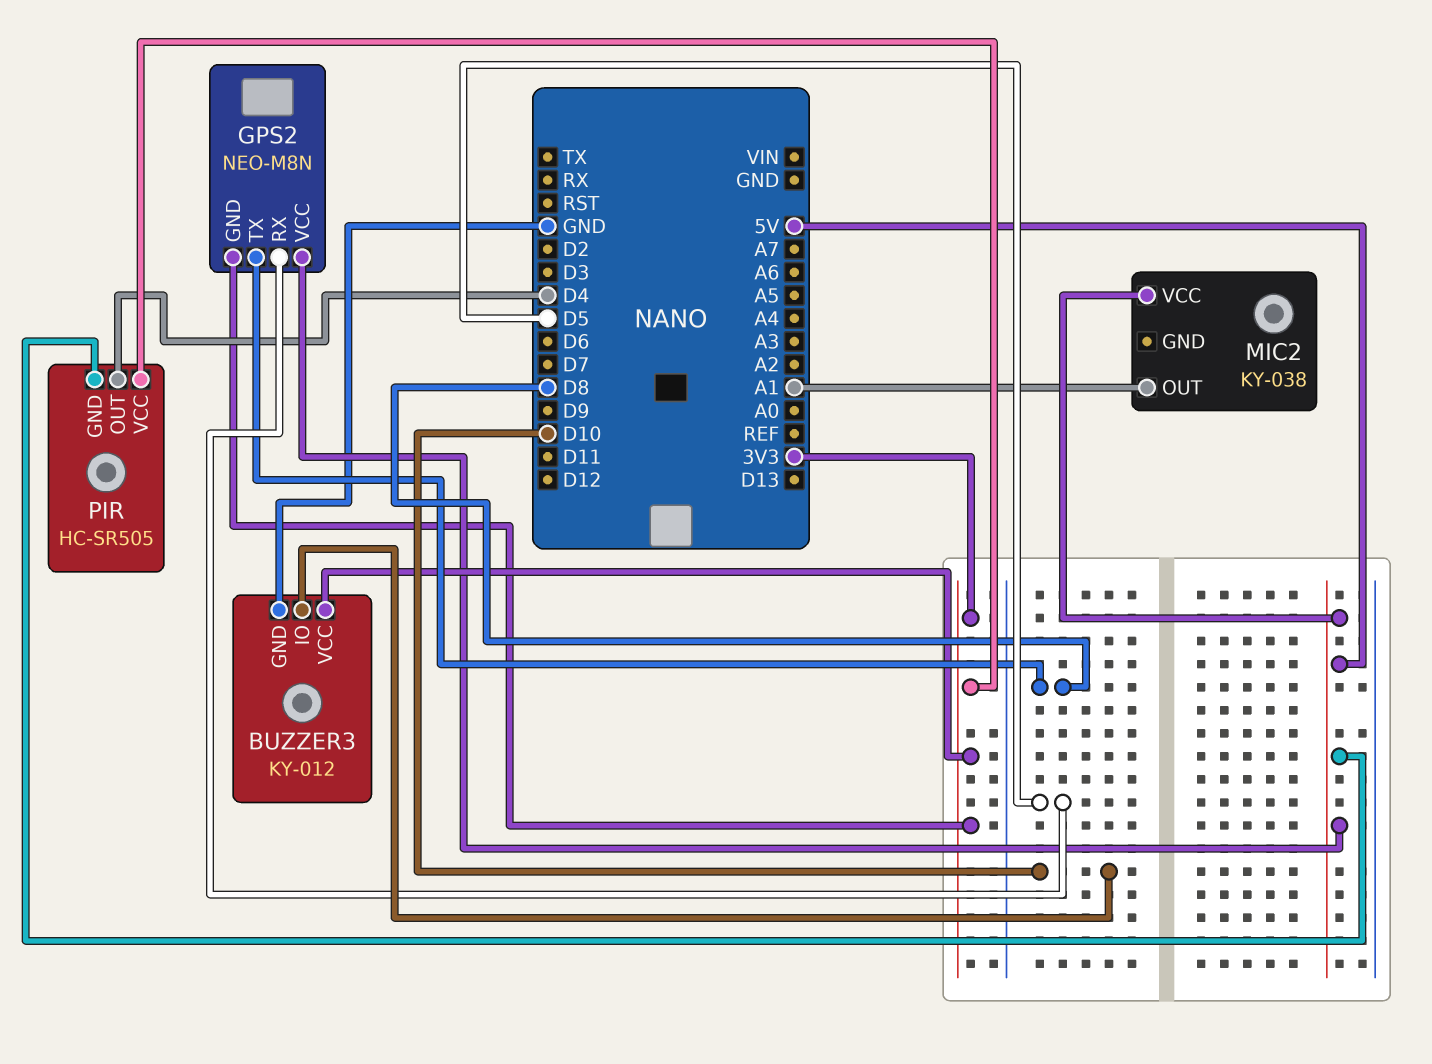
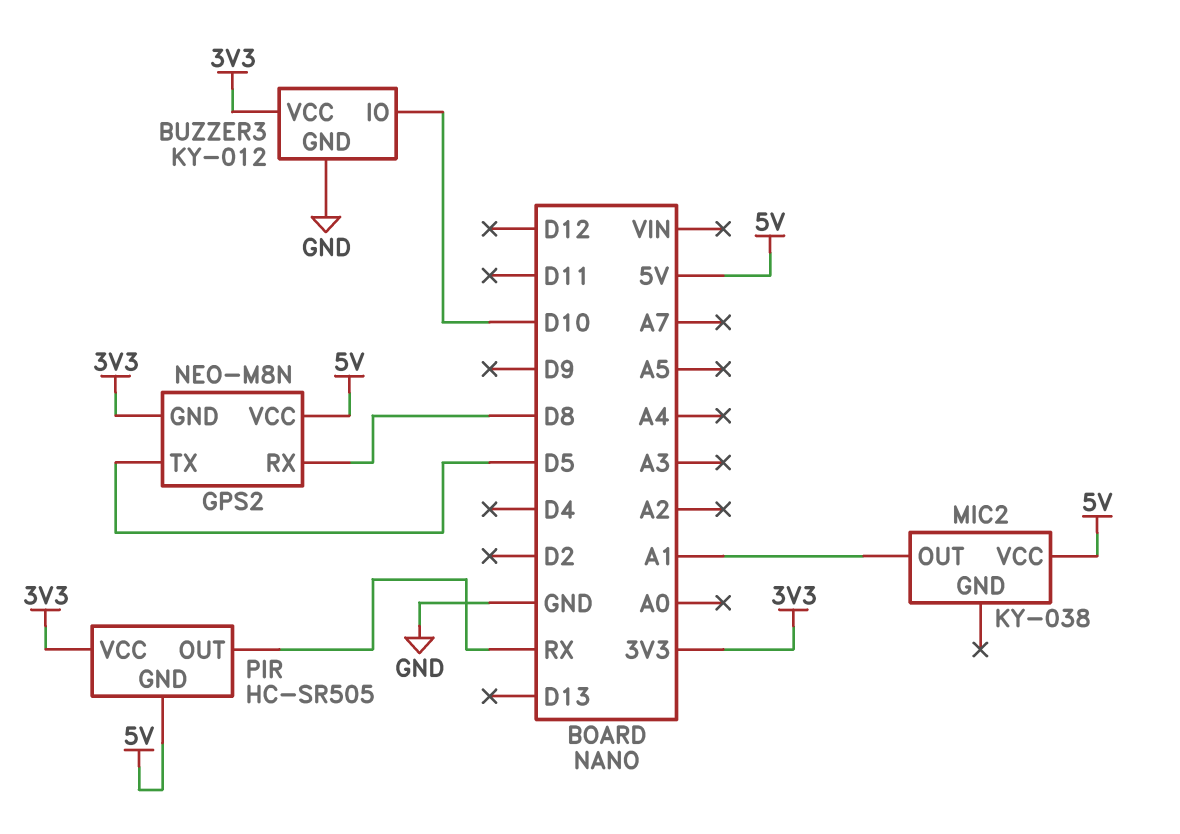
GPS2 pin RX: D5 -> D8
GPS2 pin TX: D8 -> D5
PIR pin OUT: D4 -> RX

